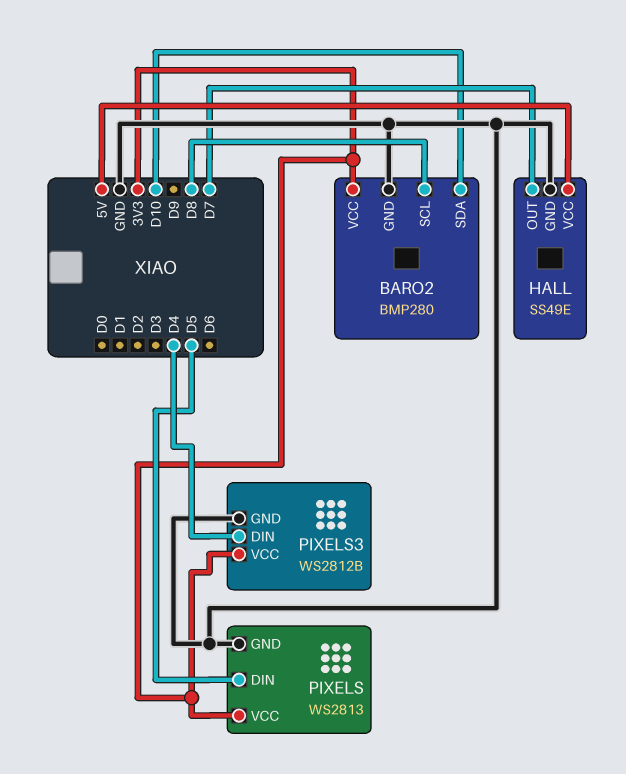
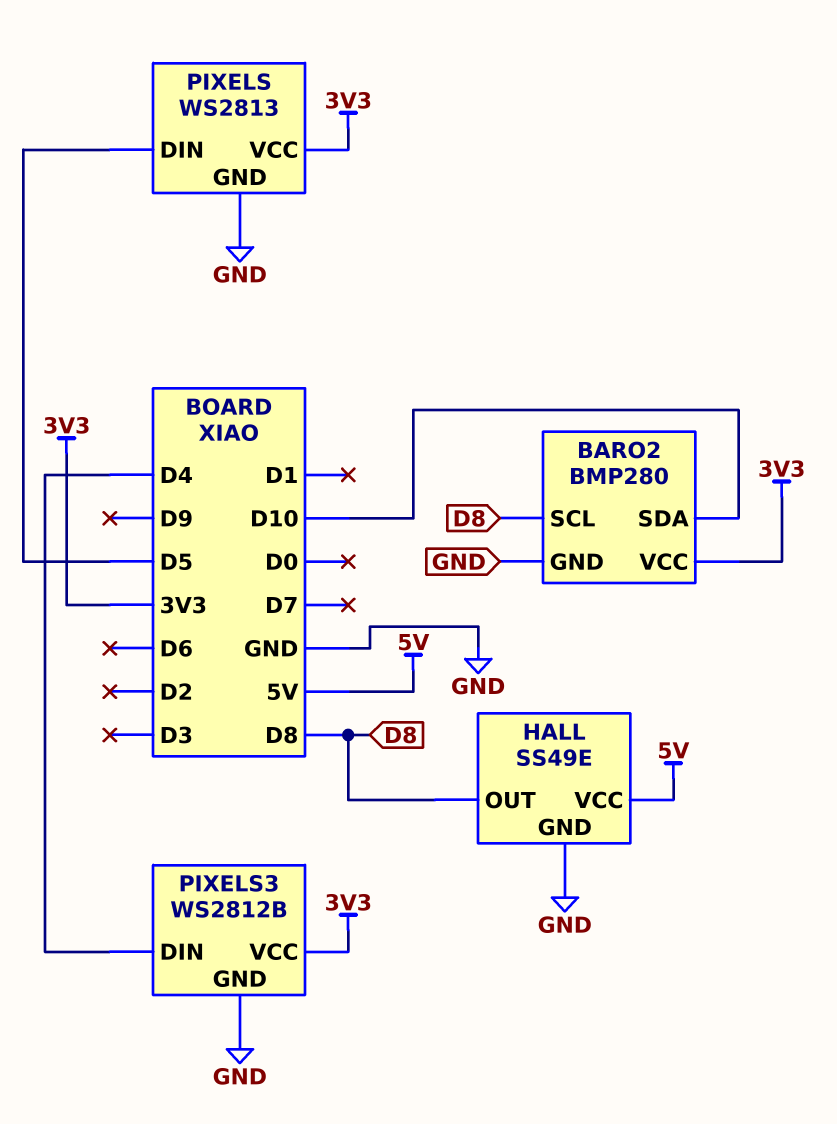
HALL pin OUT: D7 -> D8

